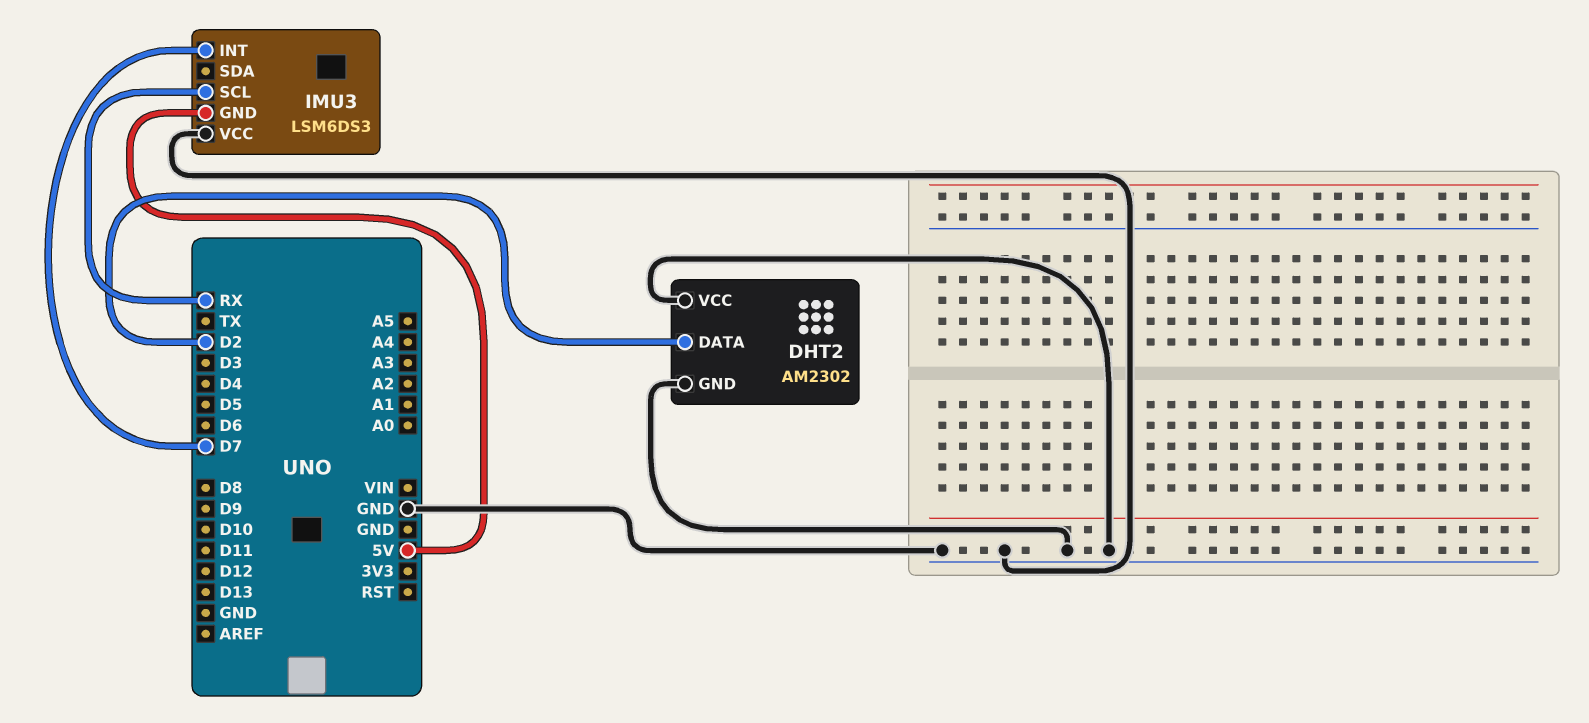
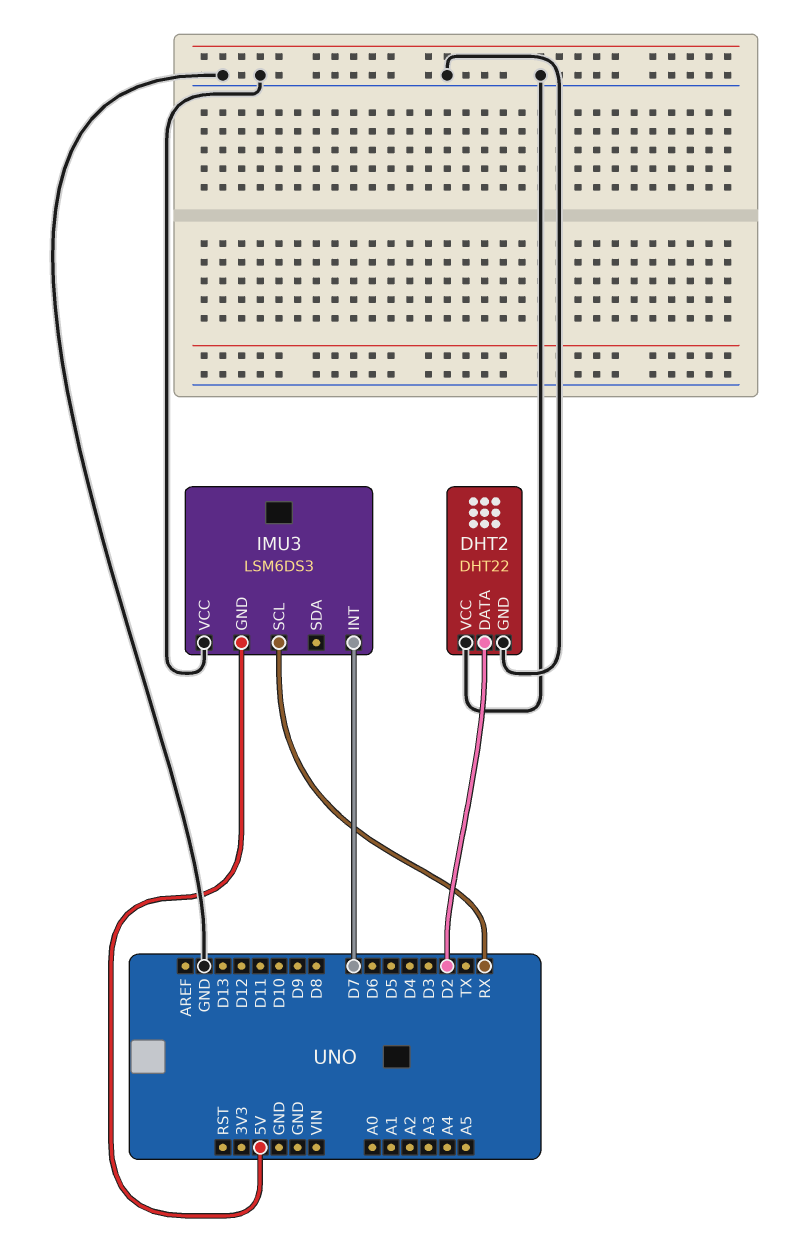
DHT2: AM2302 -> DHT22

